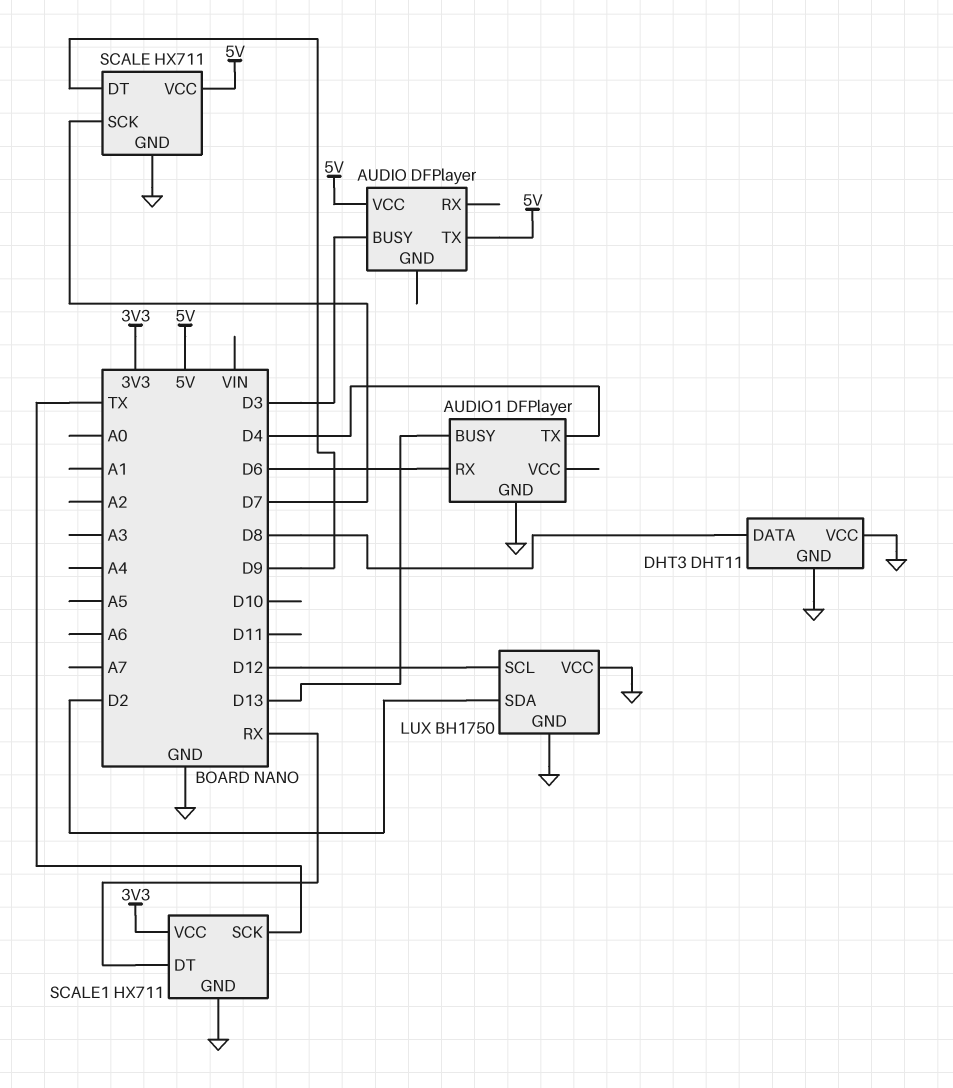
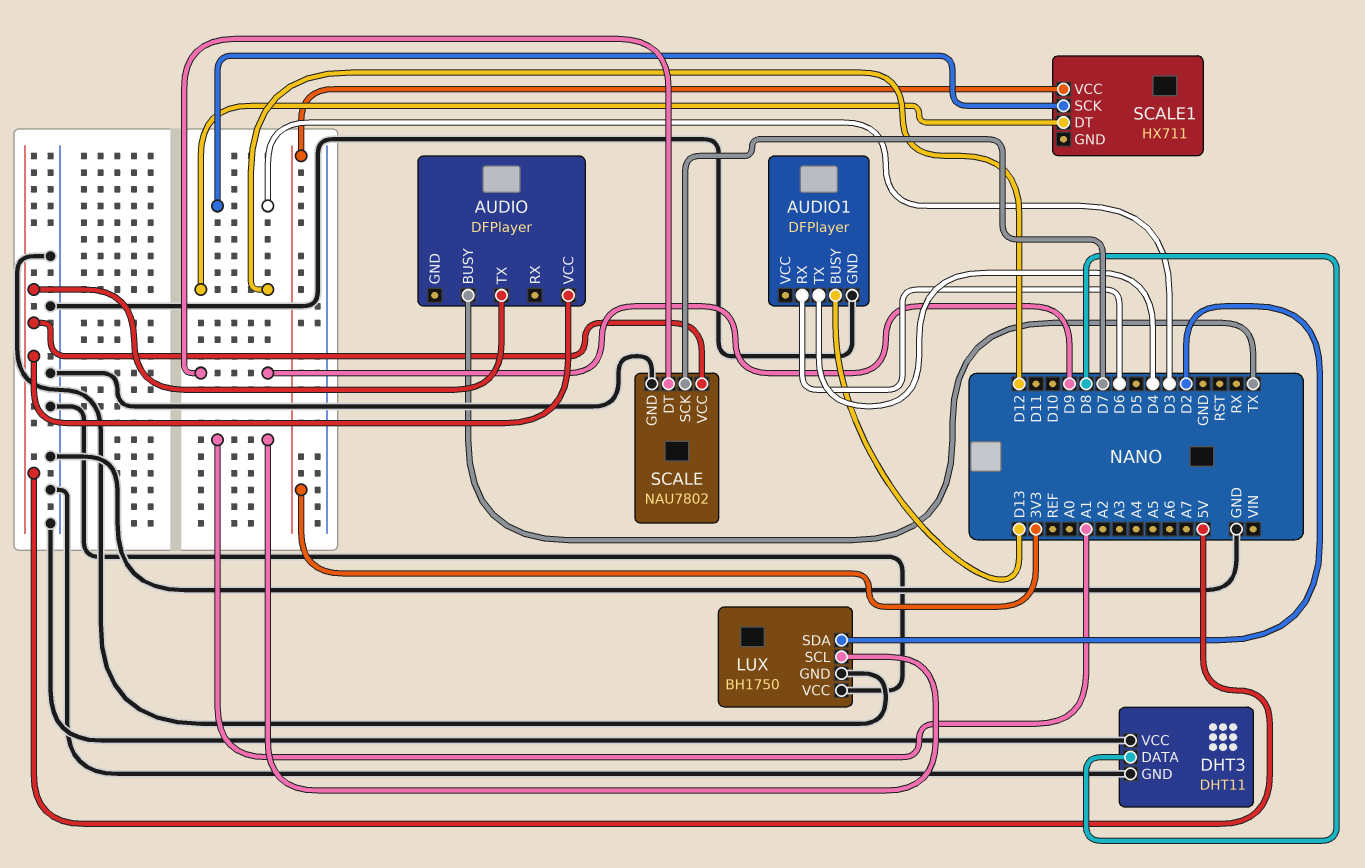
AUDIO pin BUSY: D3 -> TX
LUX pin SCL: D12 -> A1
SCALE: HX711 -> NAU7802
SCALE1 pin DT: RX -> D12
SCALE1 pin GND: GND -> none
SCALE1 pin SCK: TX -> D3

